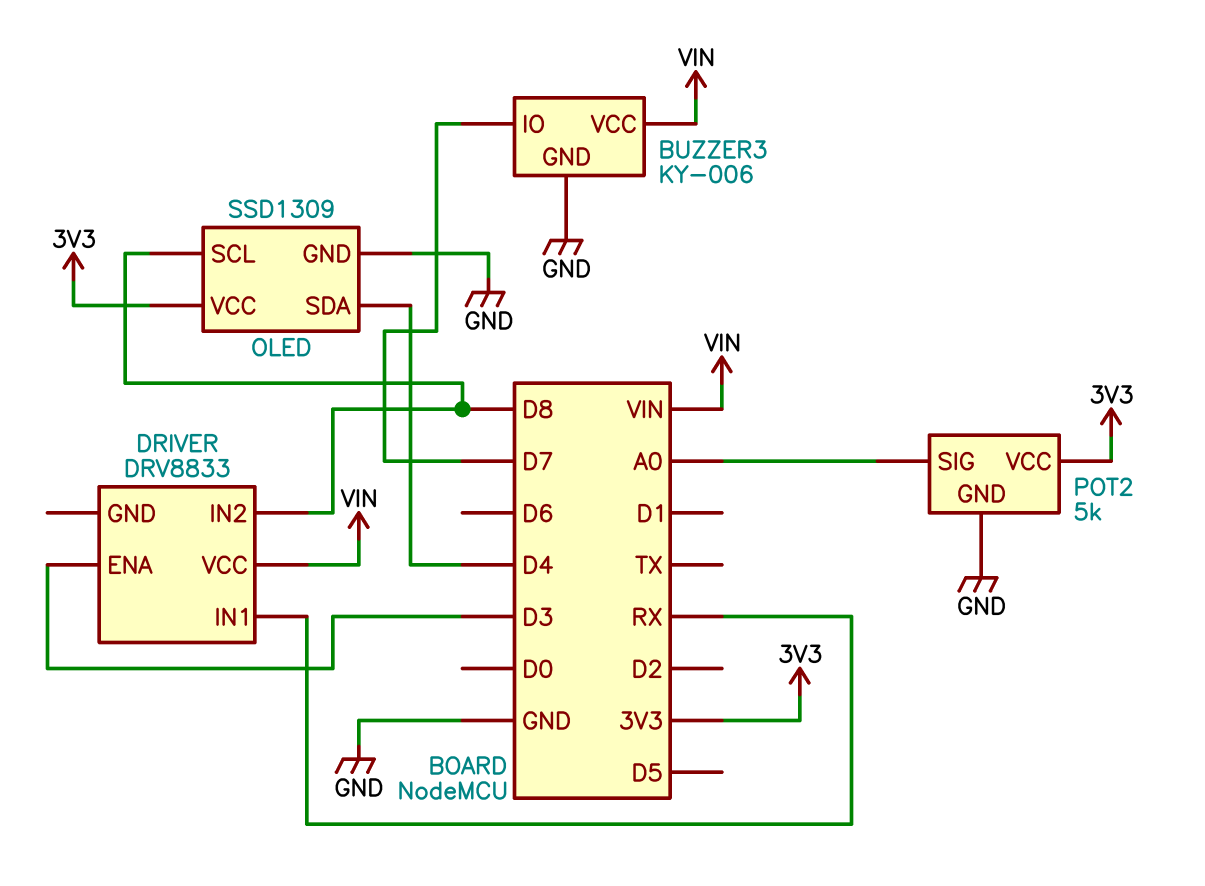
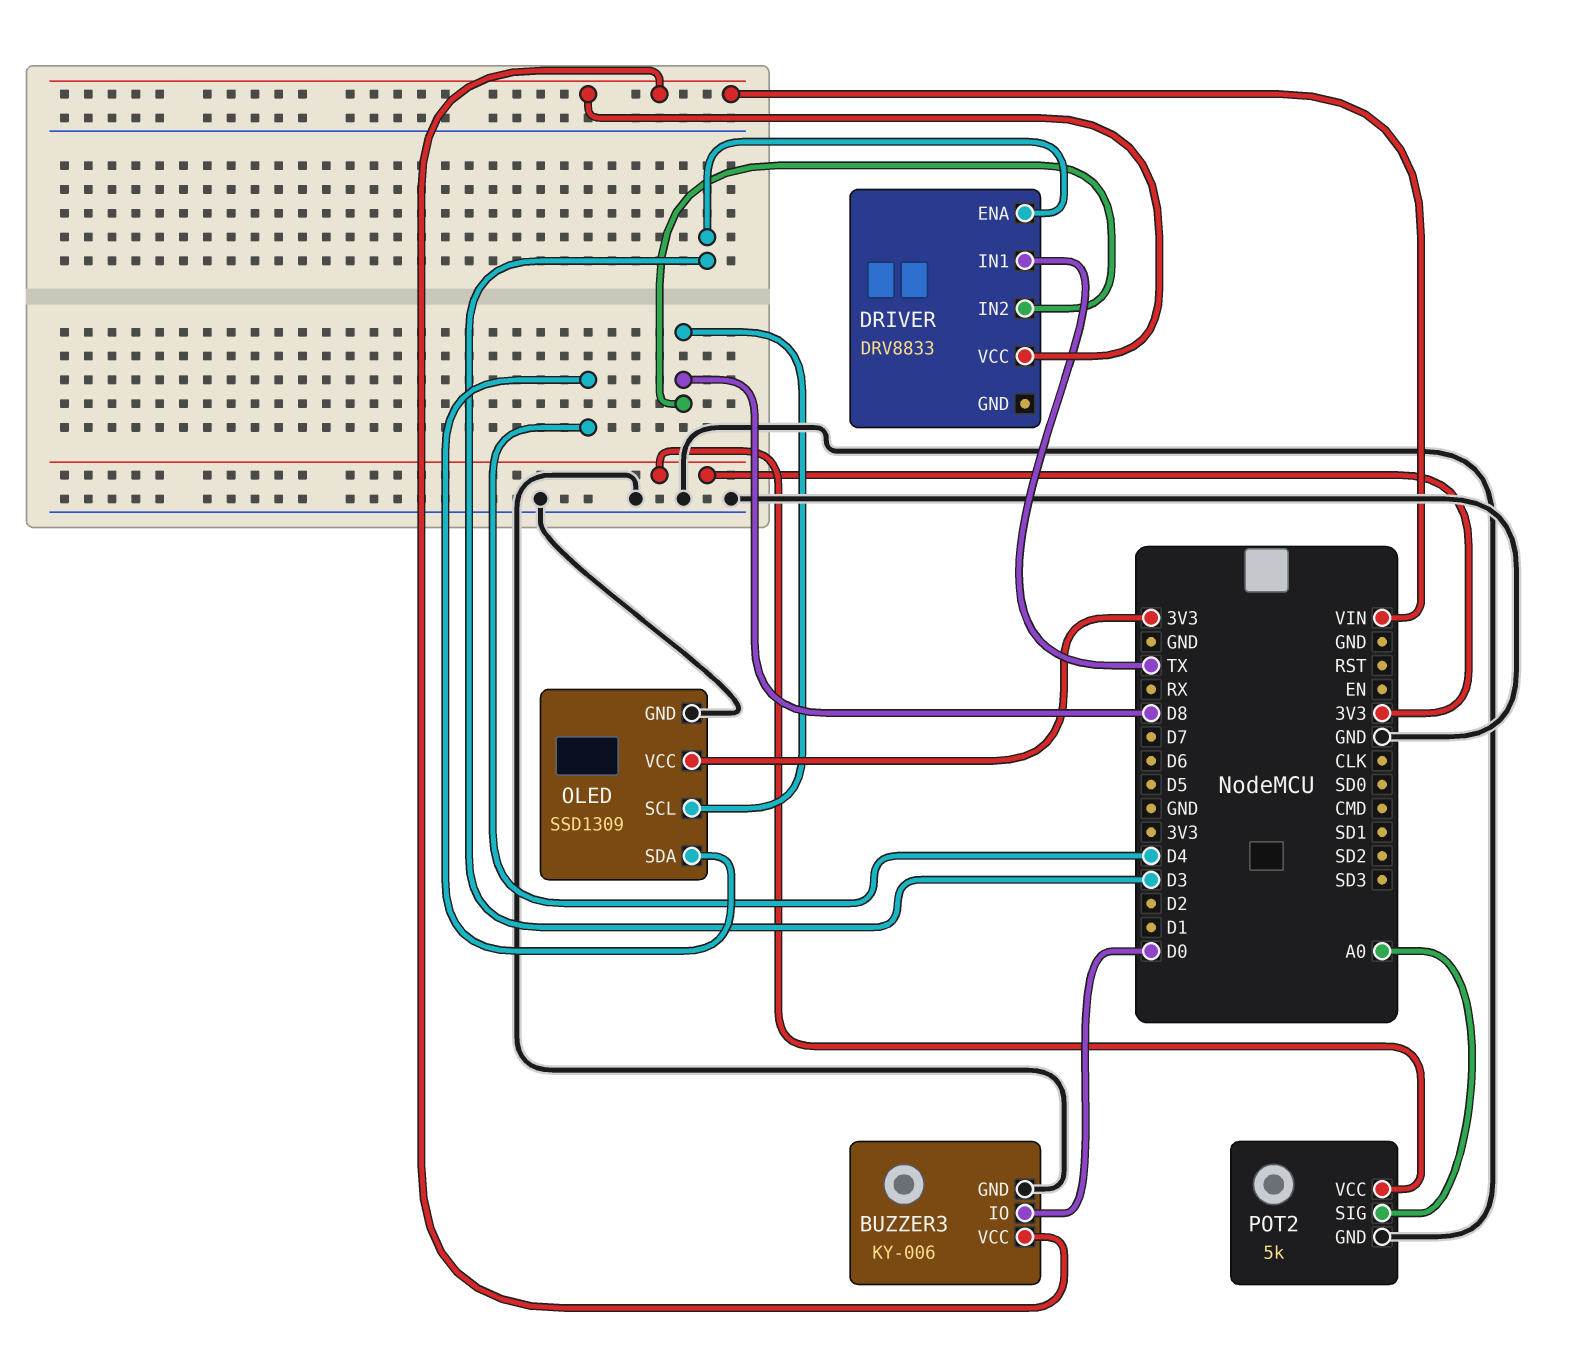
BUZZER3 pin IO: D7 -> D0
DRIVER pin IN1: RX -> TX

